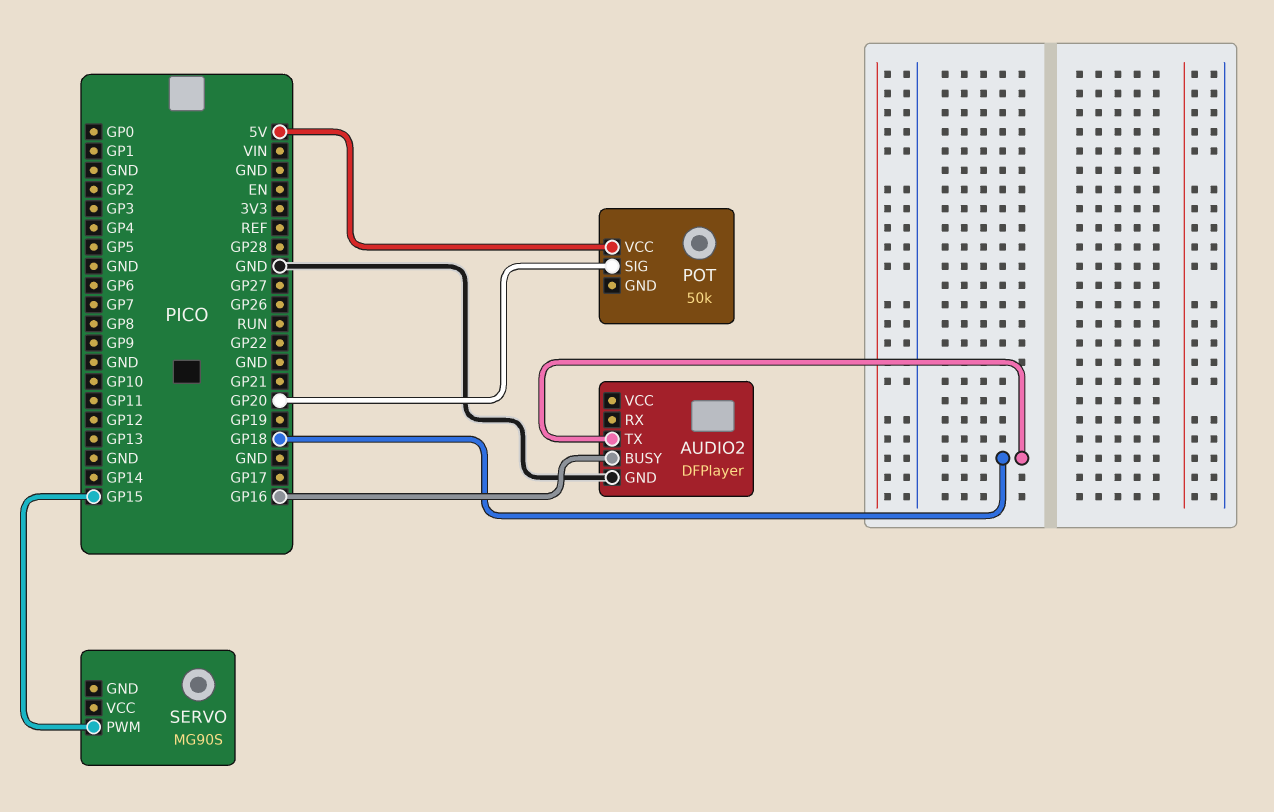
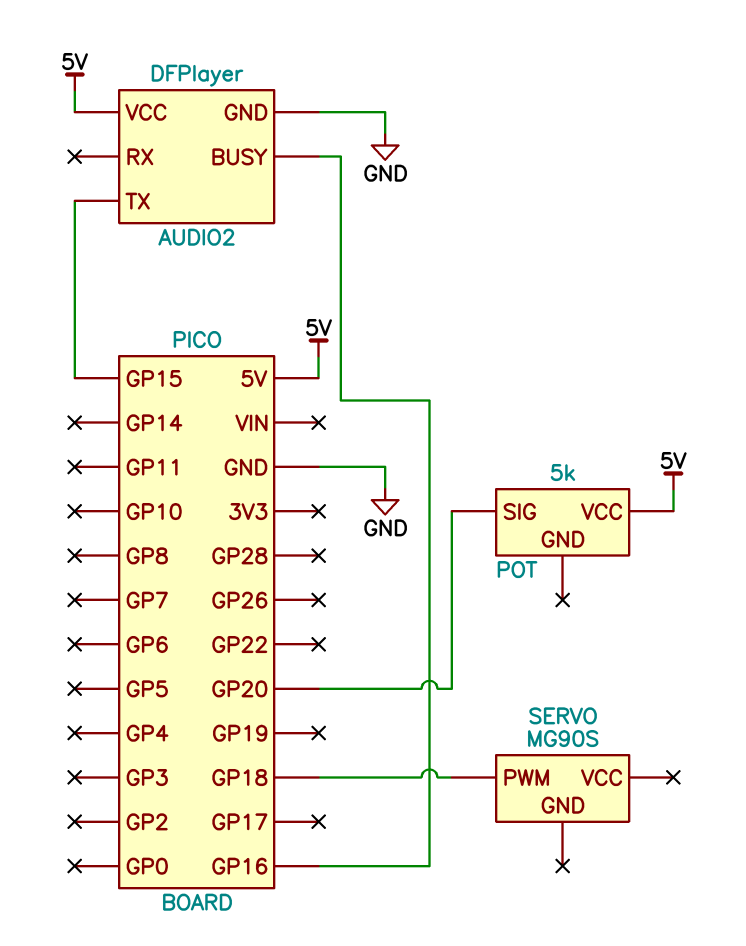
AUDIO2 pin TX: GP18 -> GP15
AUDIO2 pin VCC: none -> 5V
POT: 50k -> 5k
SERVO pin PWM: GP15 -> GP18

